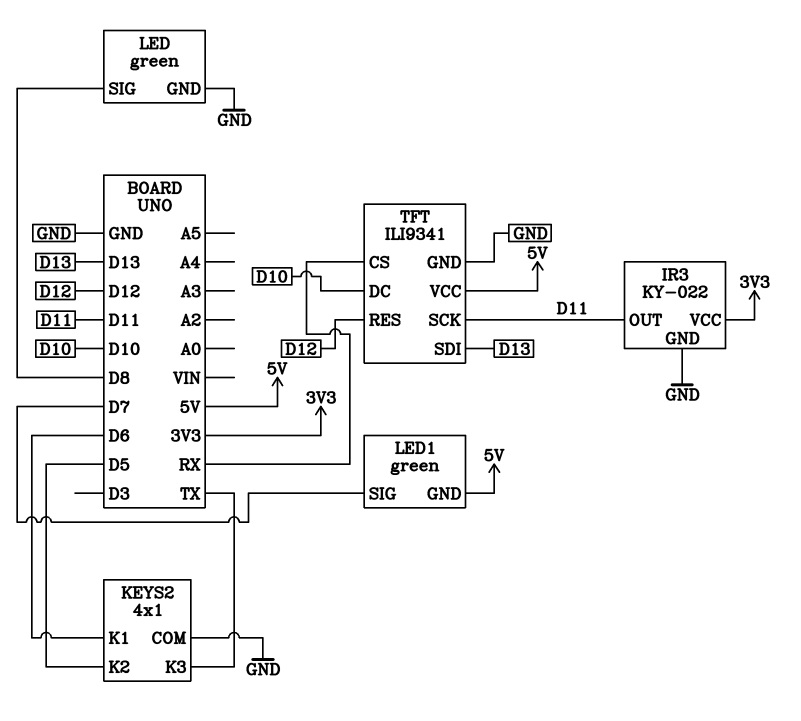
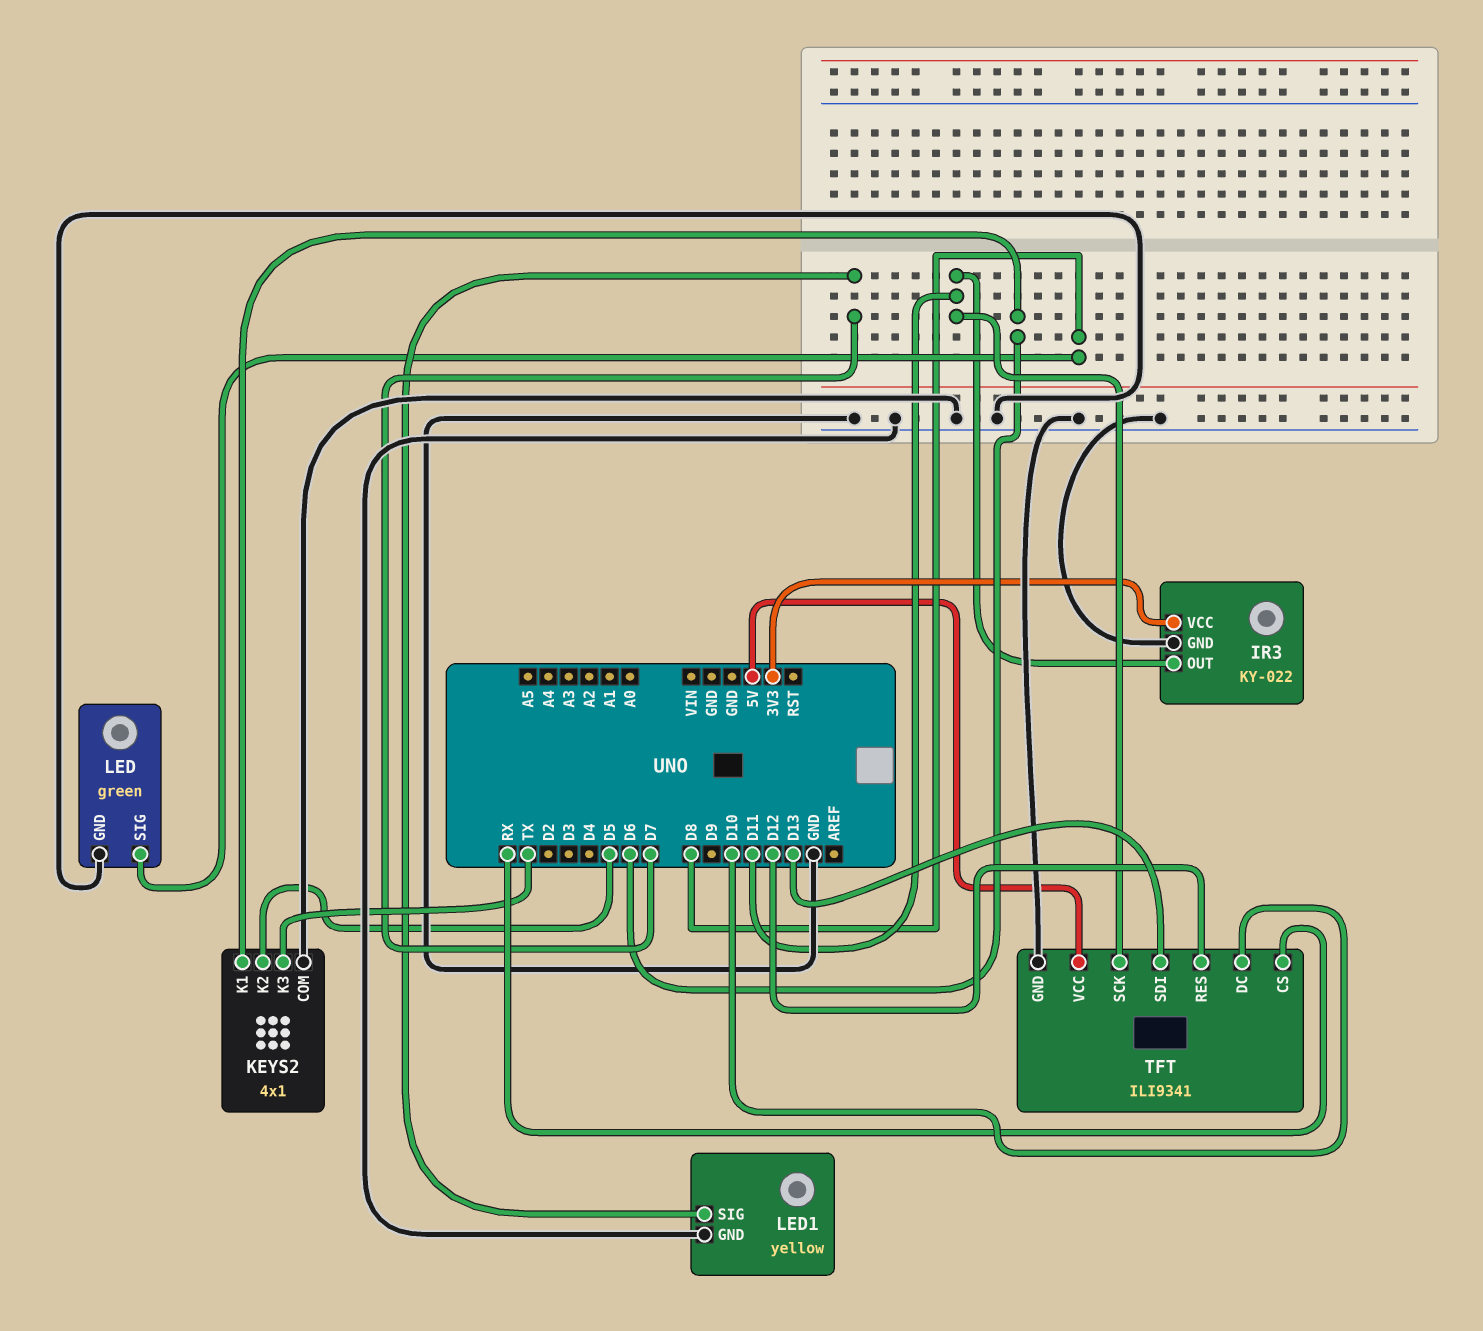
LED1: green -> yellow
LED1 pin GND: 5V -> GND

